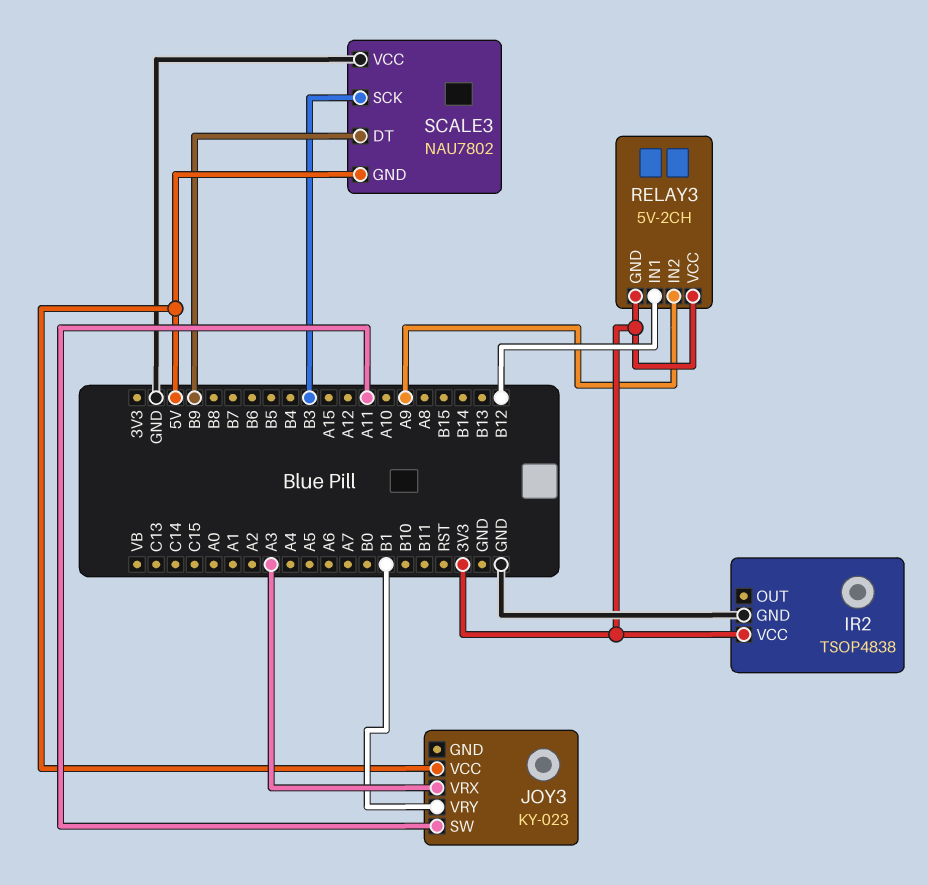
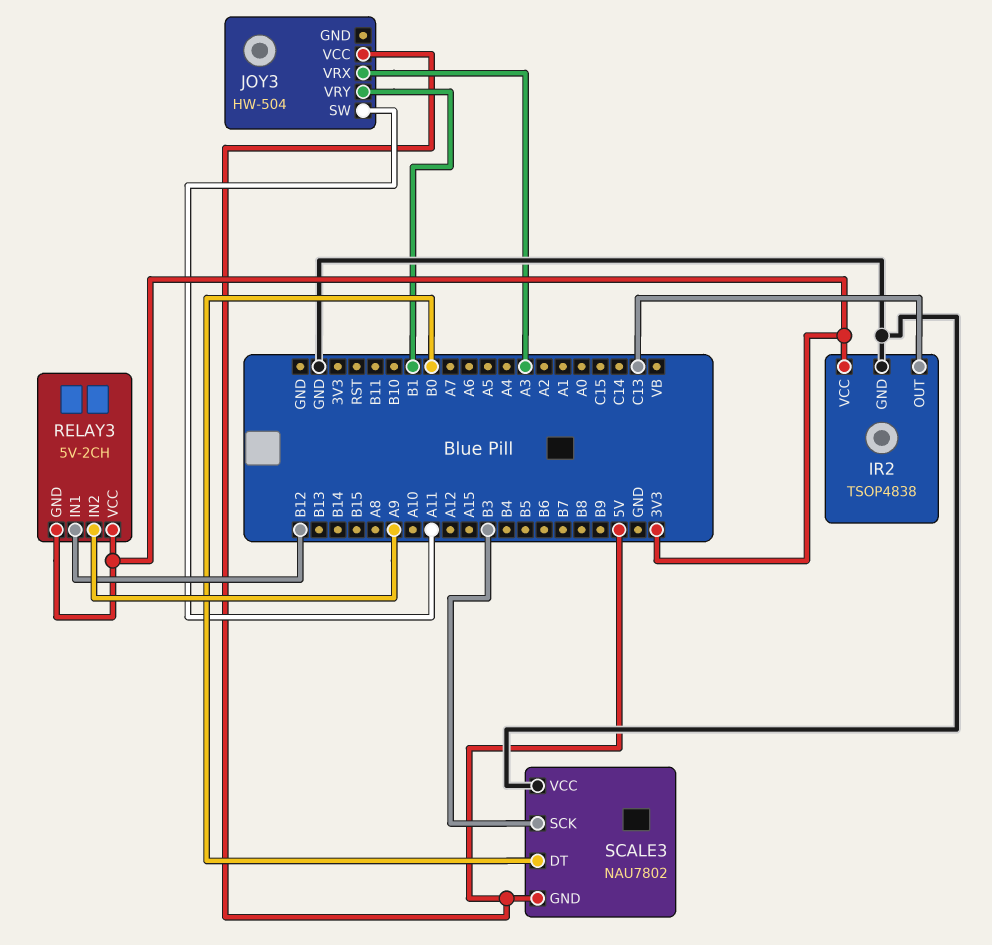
IR2 pin OUT: none -> C13
JOY3: KY-023 -> HW-504
SCALE3 pin DT: B9 -> B0

